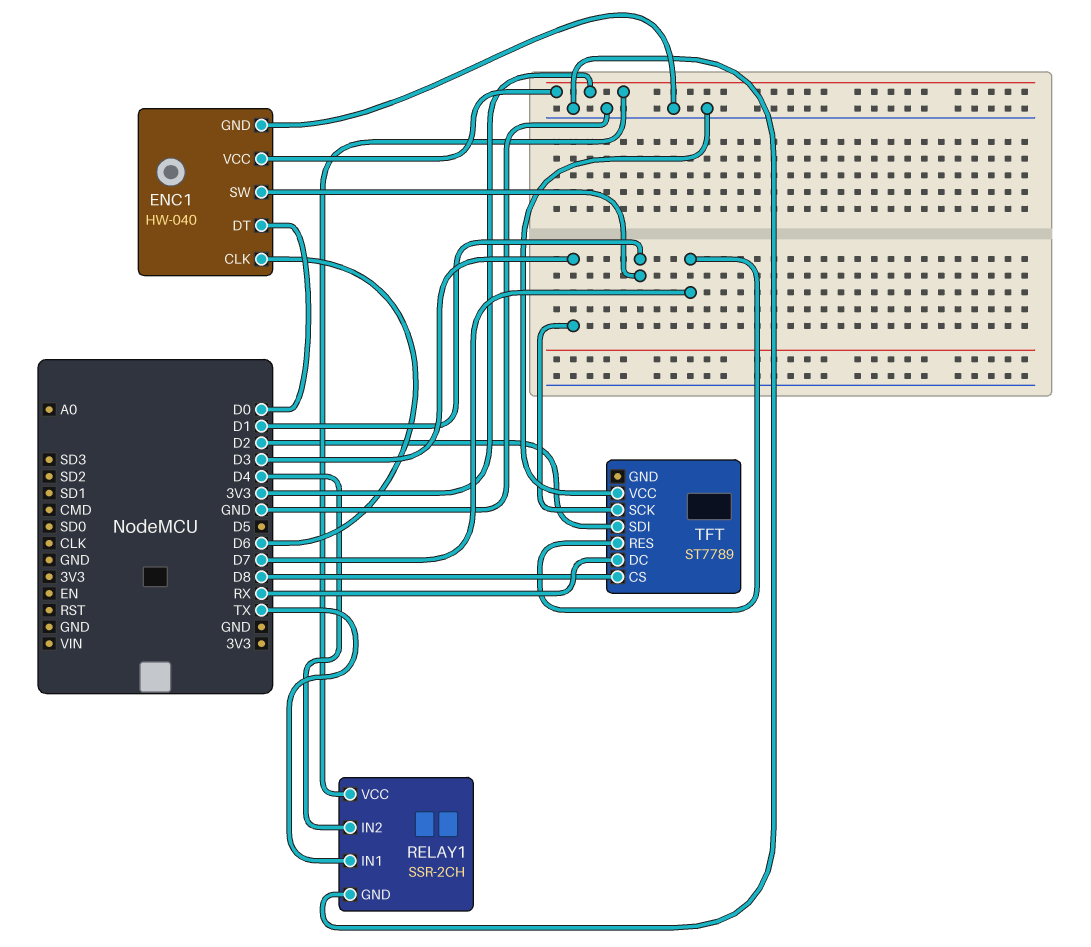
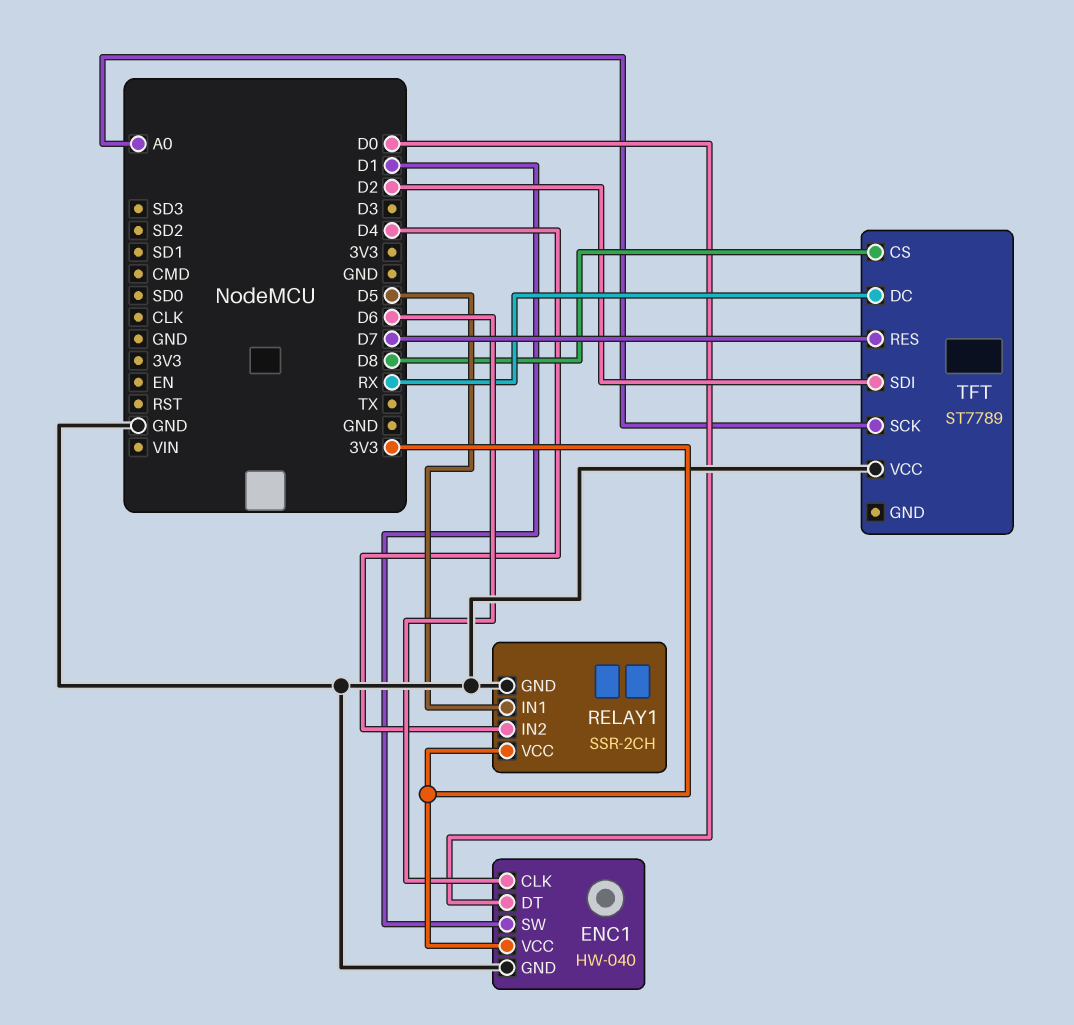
RELAY1 pin IN1: TX -> D5
TFT pin SCK: D3 -> A0

